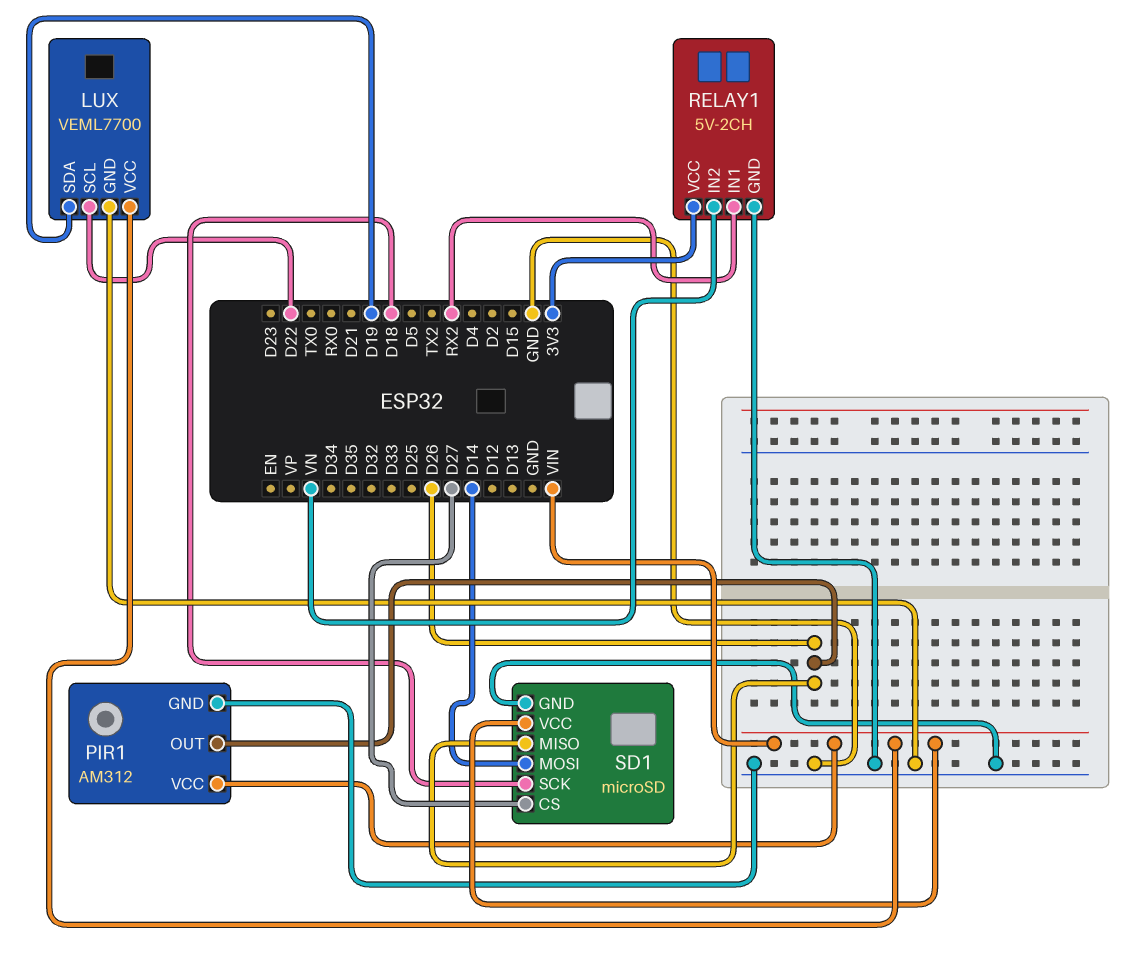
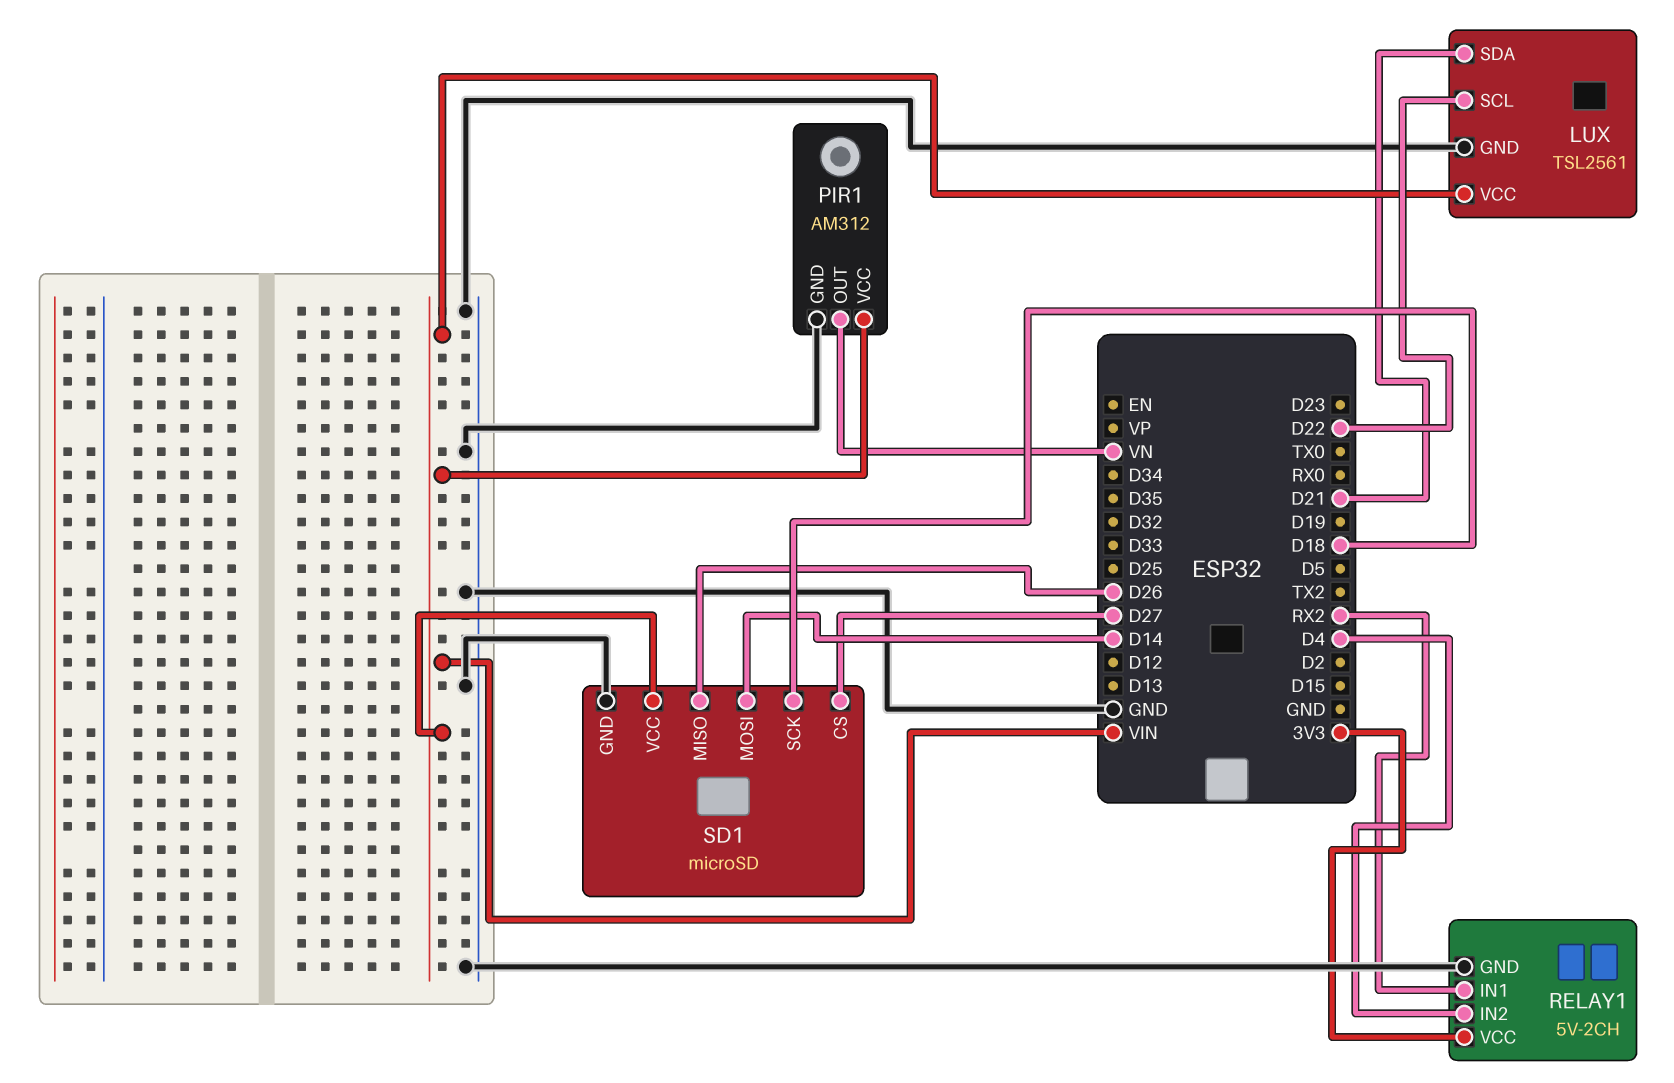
LUX: VEML7700 -> TSL2561
LUX pin SDA: D19 -> D21
PIR1 pin OUT: D26 -> VN
RELAY1 pin IN2: VN -> D4

